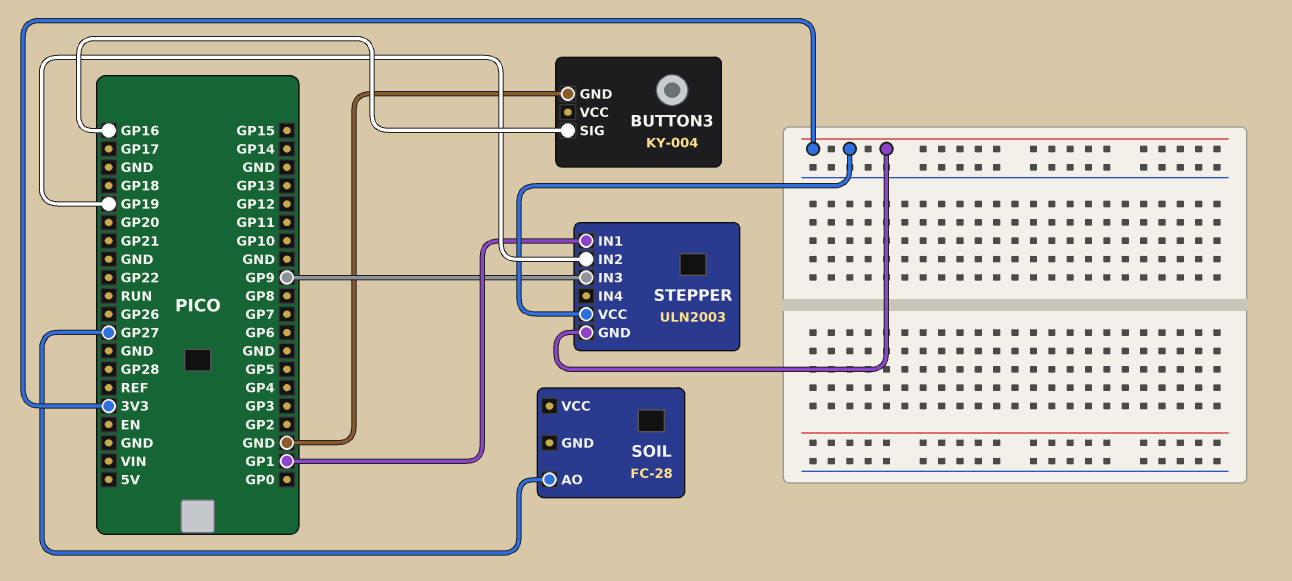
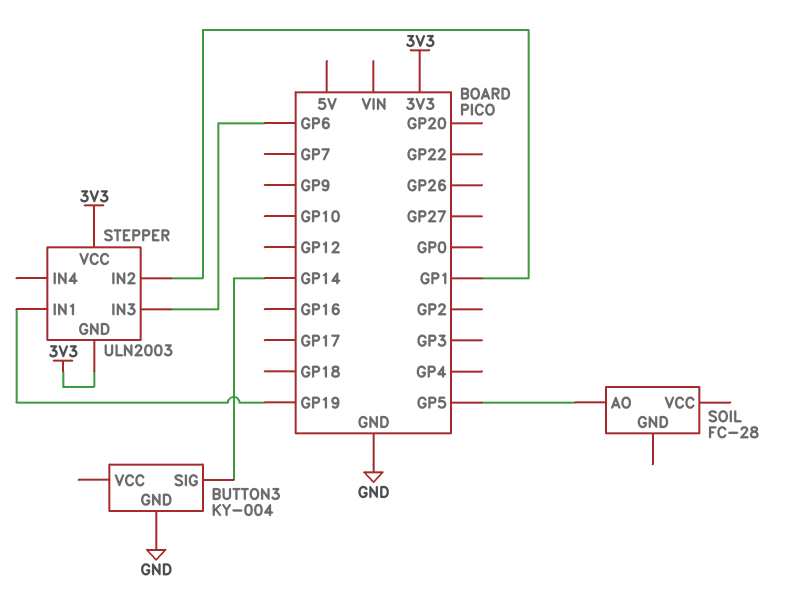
BUTTON3 pin SIG: GP16 -> GP14
SOIL pin AO: GP27 -> GP5
STEPPER pin IN1: GP1 -> GP19
STEPPER pin IN2: GP19 -> GP1
STEPPER pin IN3: GP9 -> GP6

